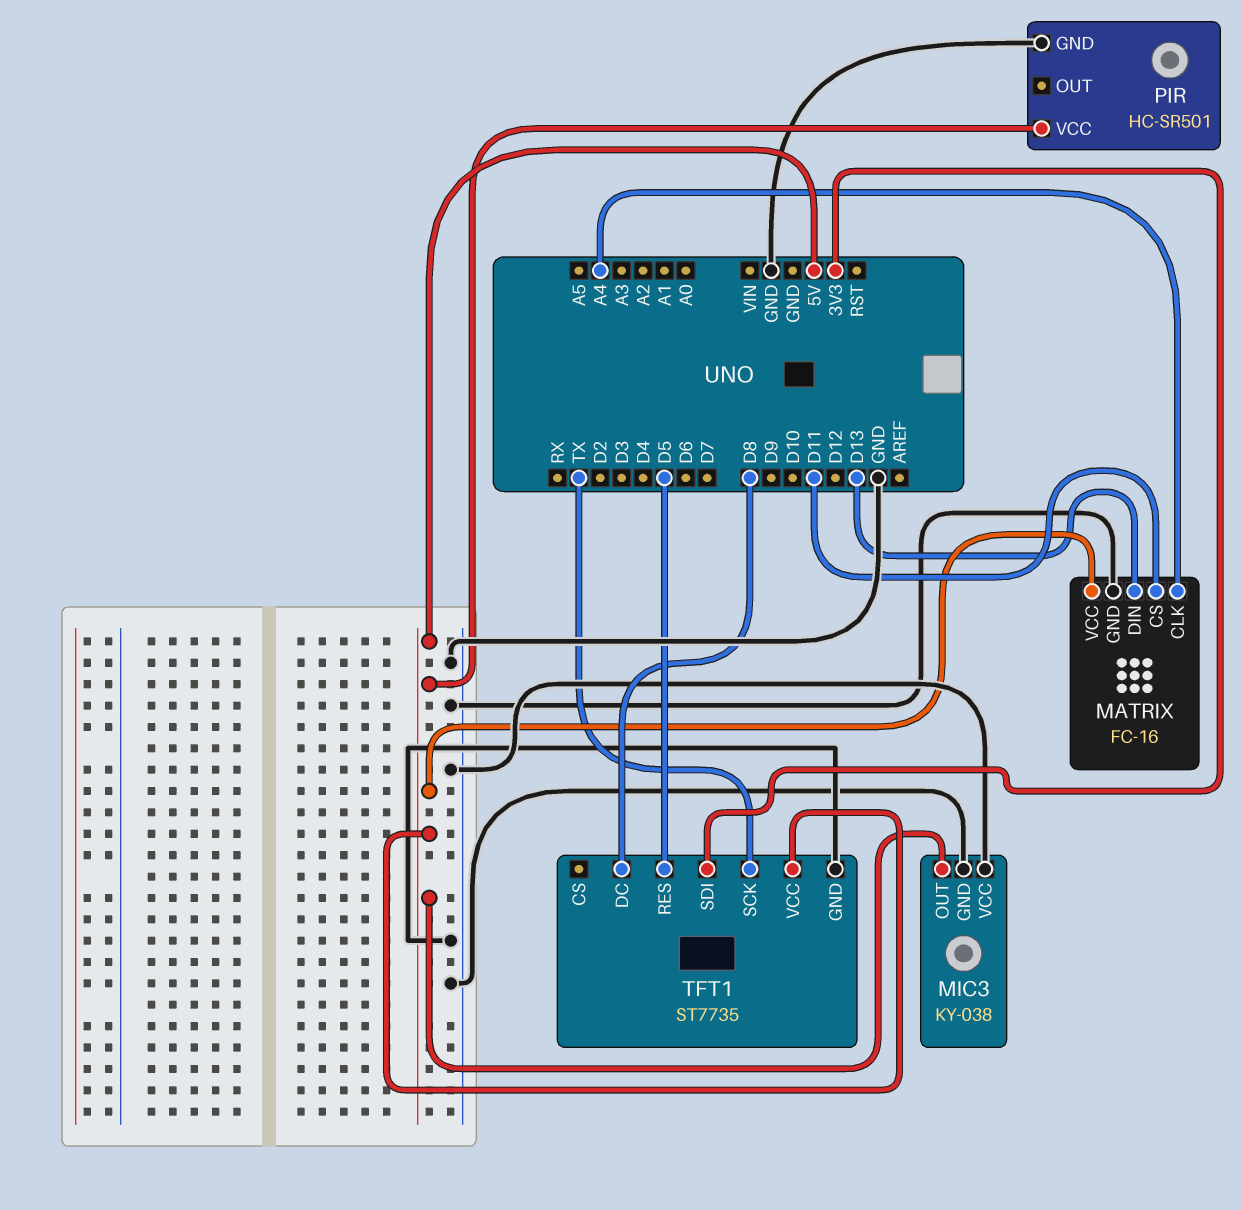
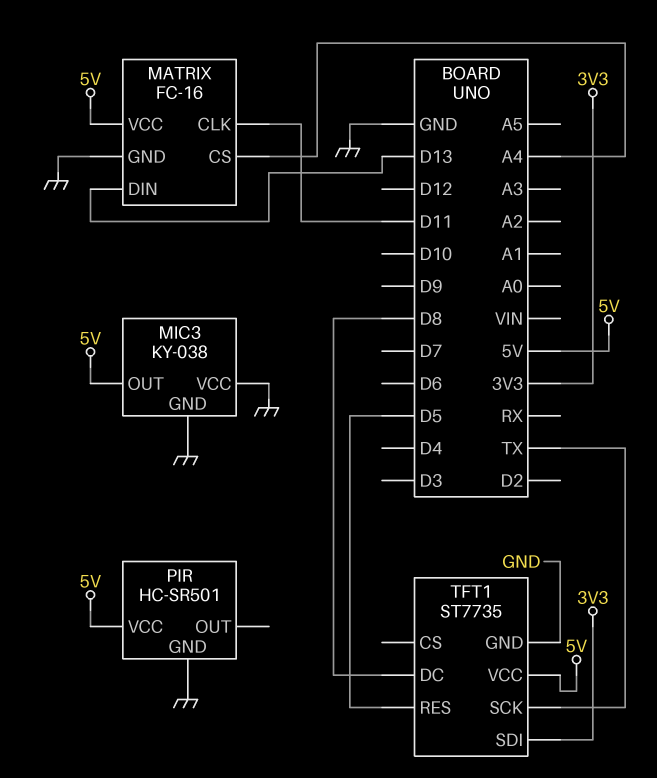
MATRIX pin CLK: A4 -> D11
MATRIX pin CS: D11 -> A4

